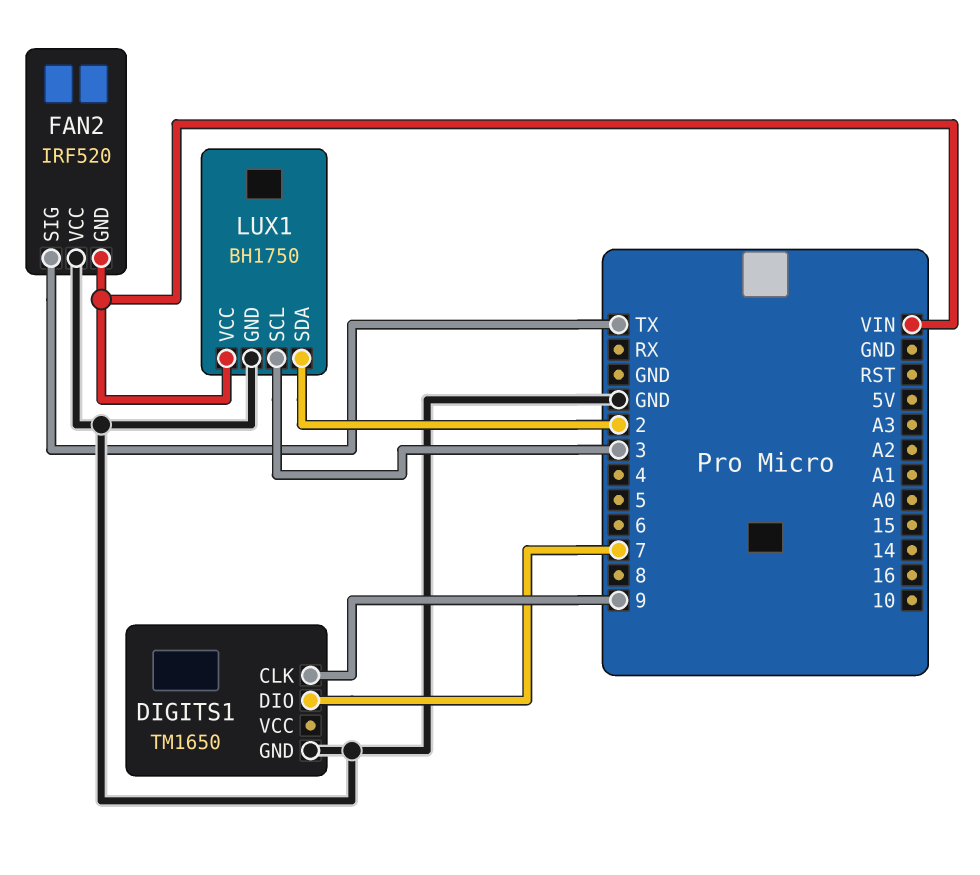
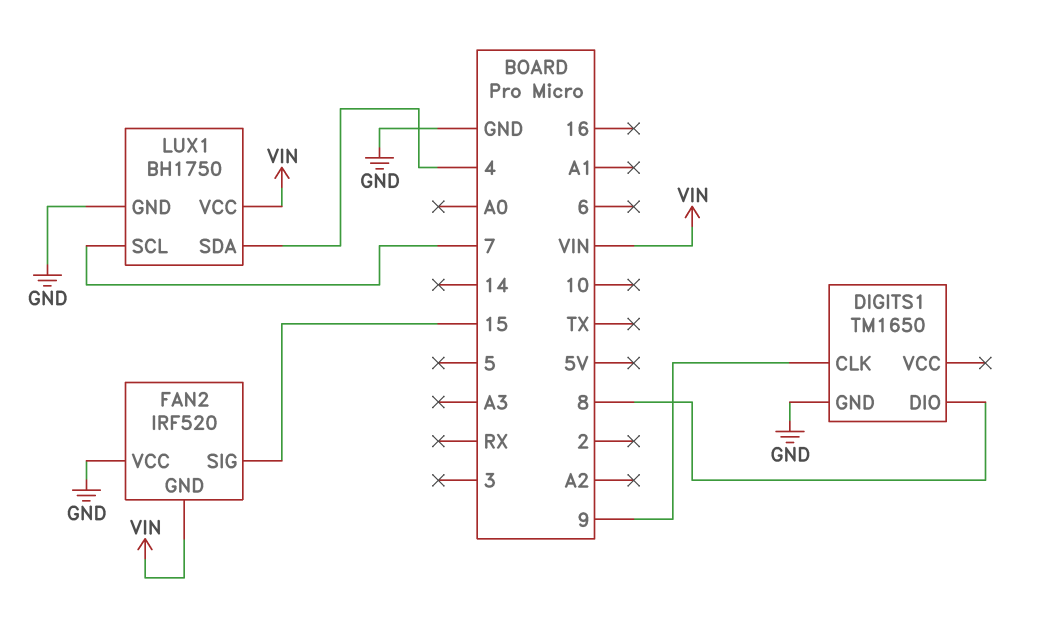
DIGITS1 pin DIO: 7 -> 8
FAN2 pin SIG: TX -> 15
LUX1 pin SCL: 3 -> 7
LUX1 pin SDA: 2 -> 4

